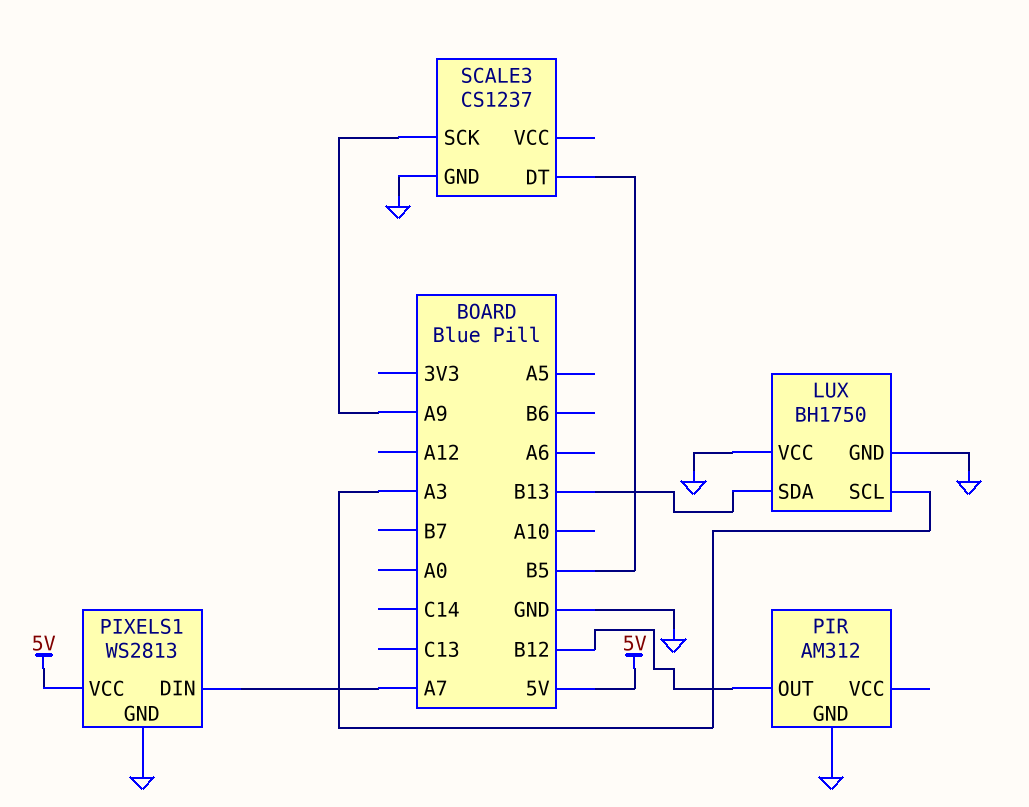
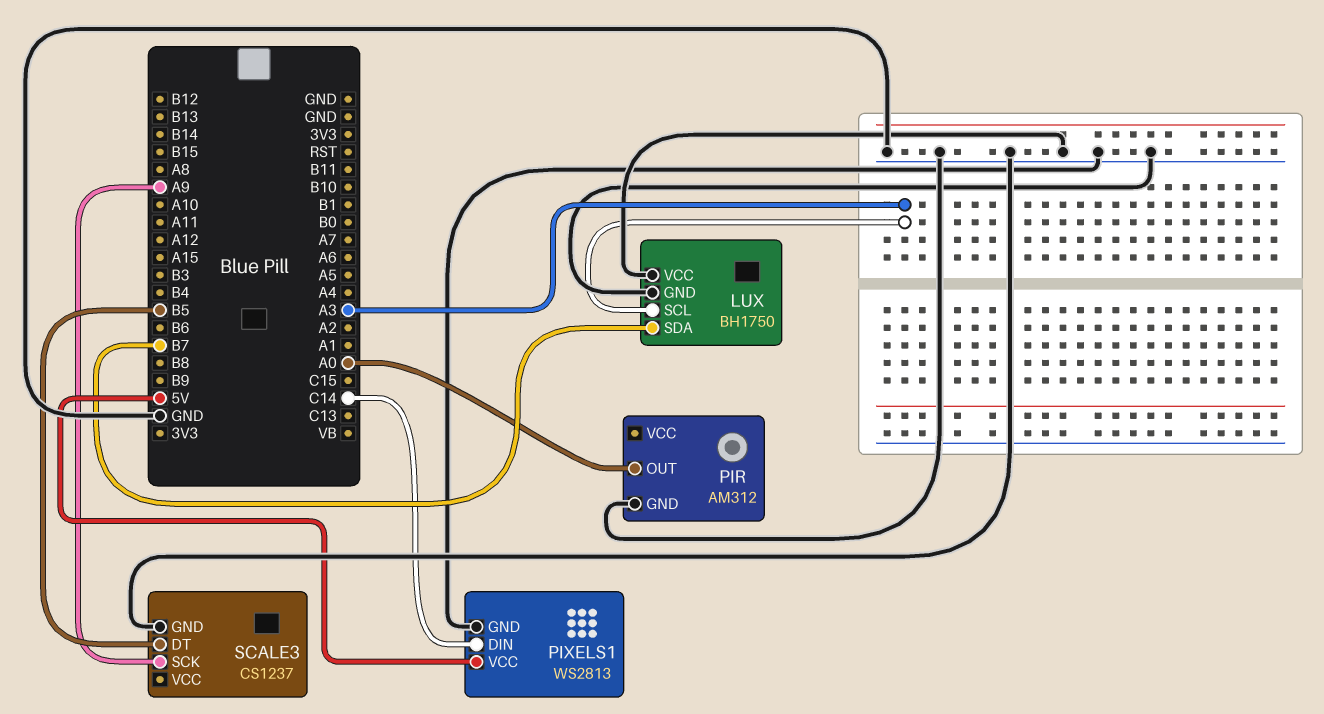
LUX pin SDA: B13 -> B7
PIR pin OUT: B12 -> A0
PIXELS1 pin DIN: A7 -> C14

